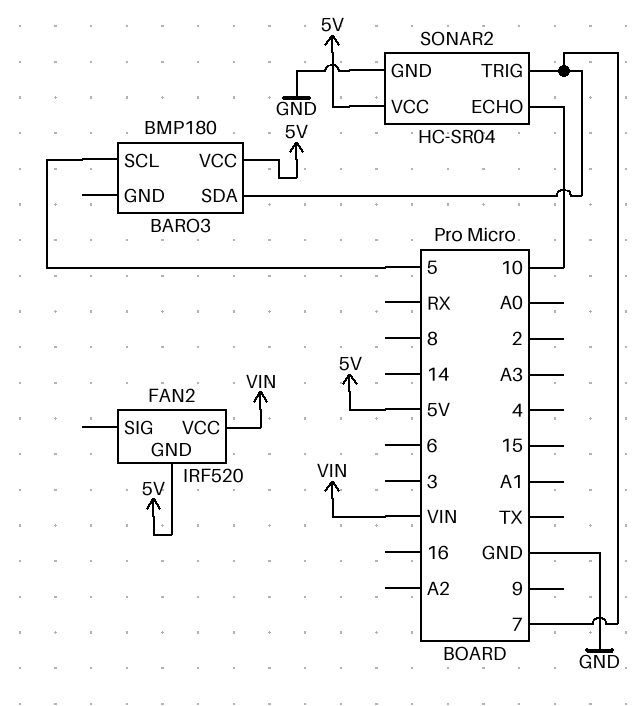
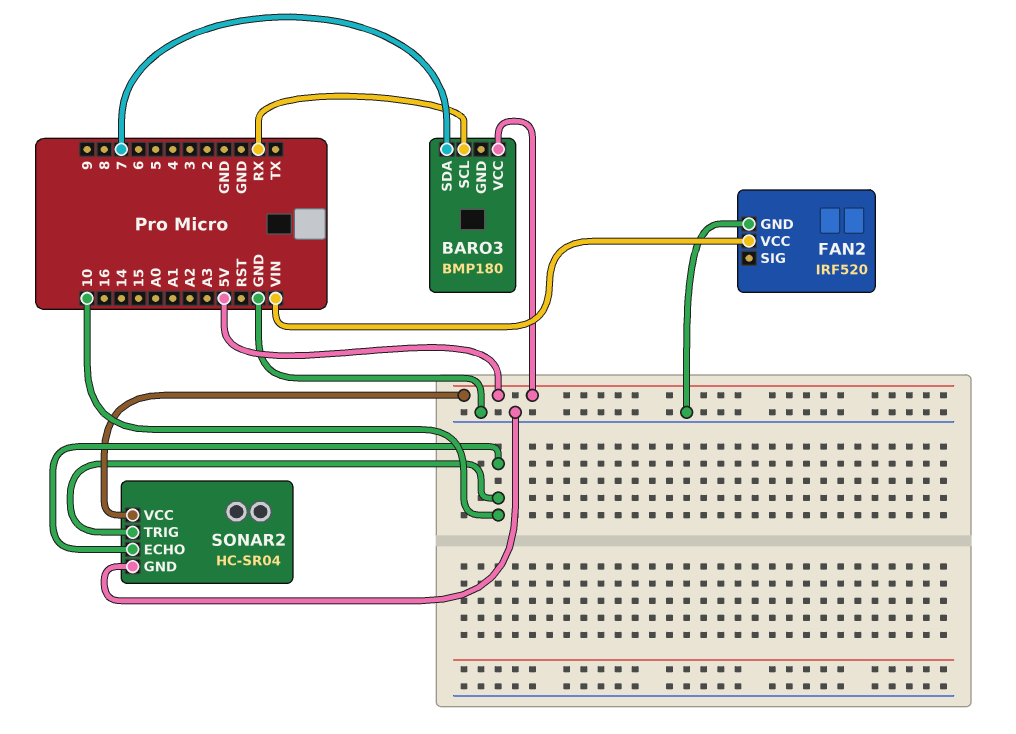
BARO3 pin SCL: 5 -> RX
FAN2 pin GND: 5V -> GND
SONAR2 pin TRIG: 7 -> 10

